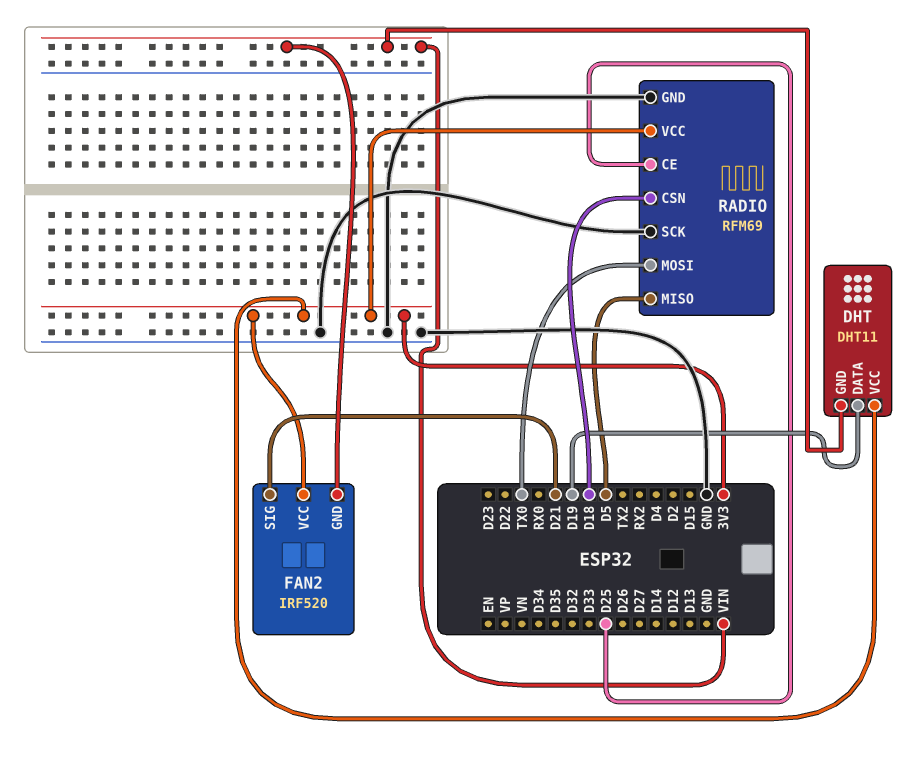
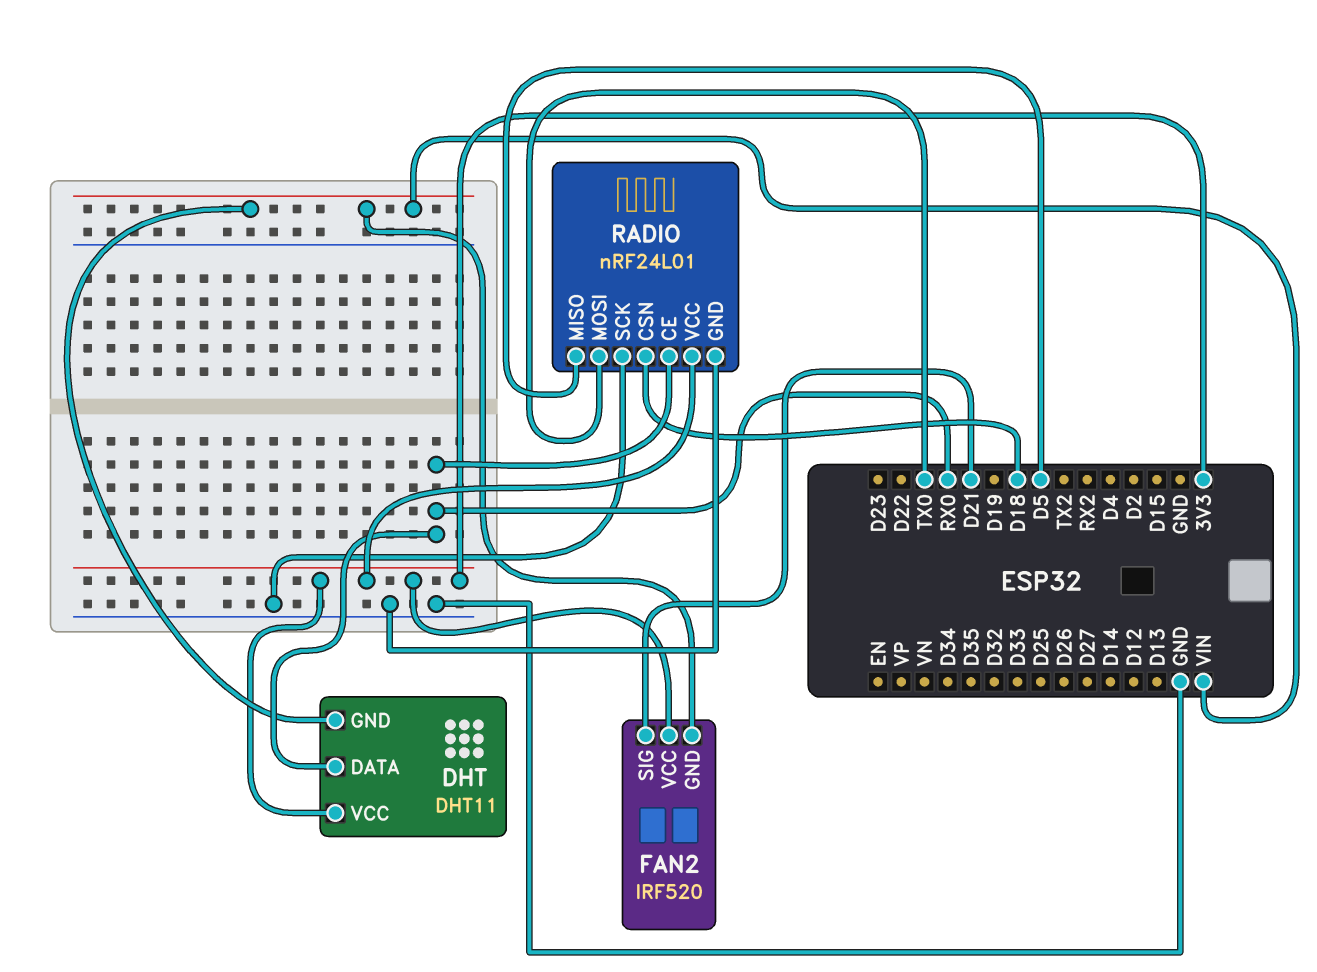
DHT pin DATA: D19 -> RX0
RADIO: RFM69 -> nRF24L01
RADIO pin CE: D25 -> RX0

